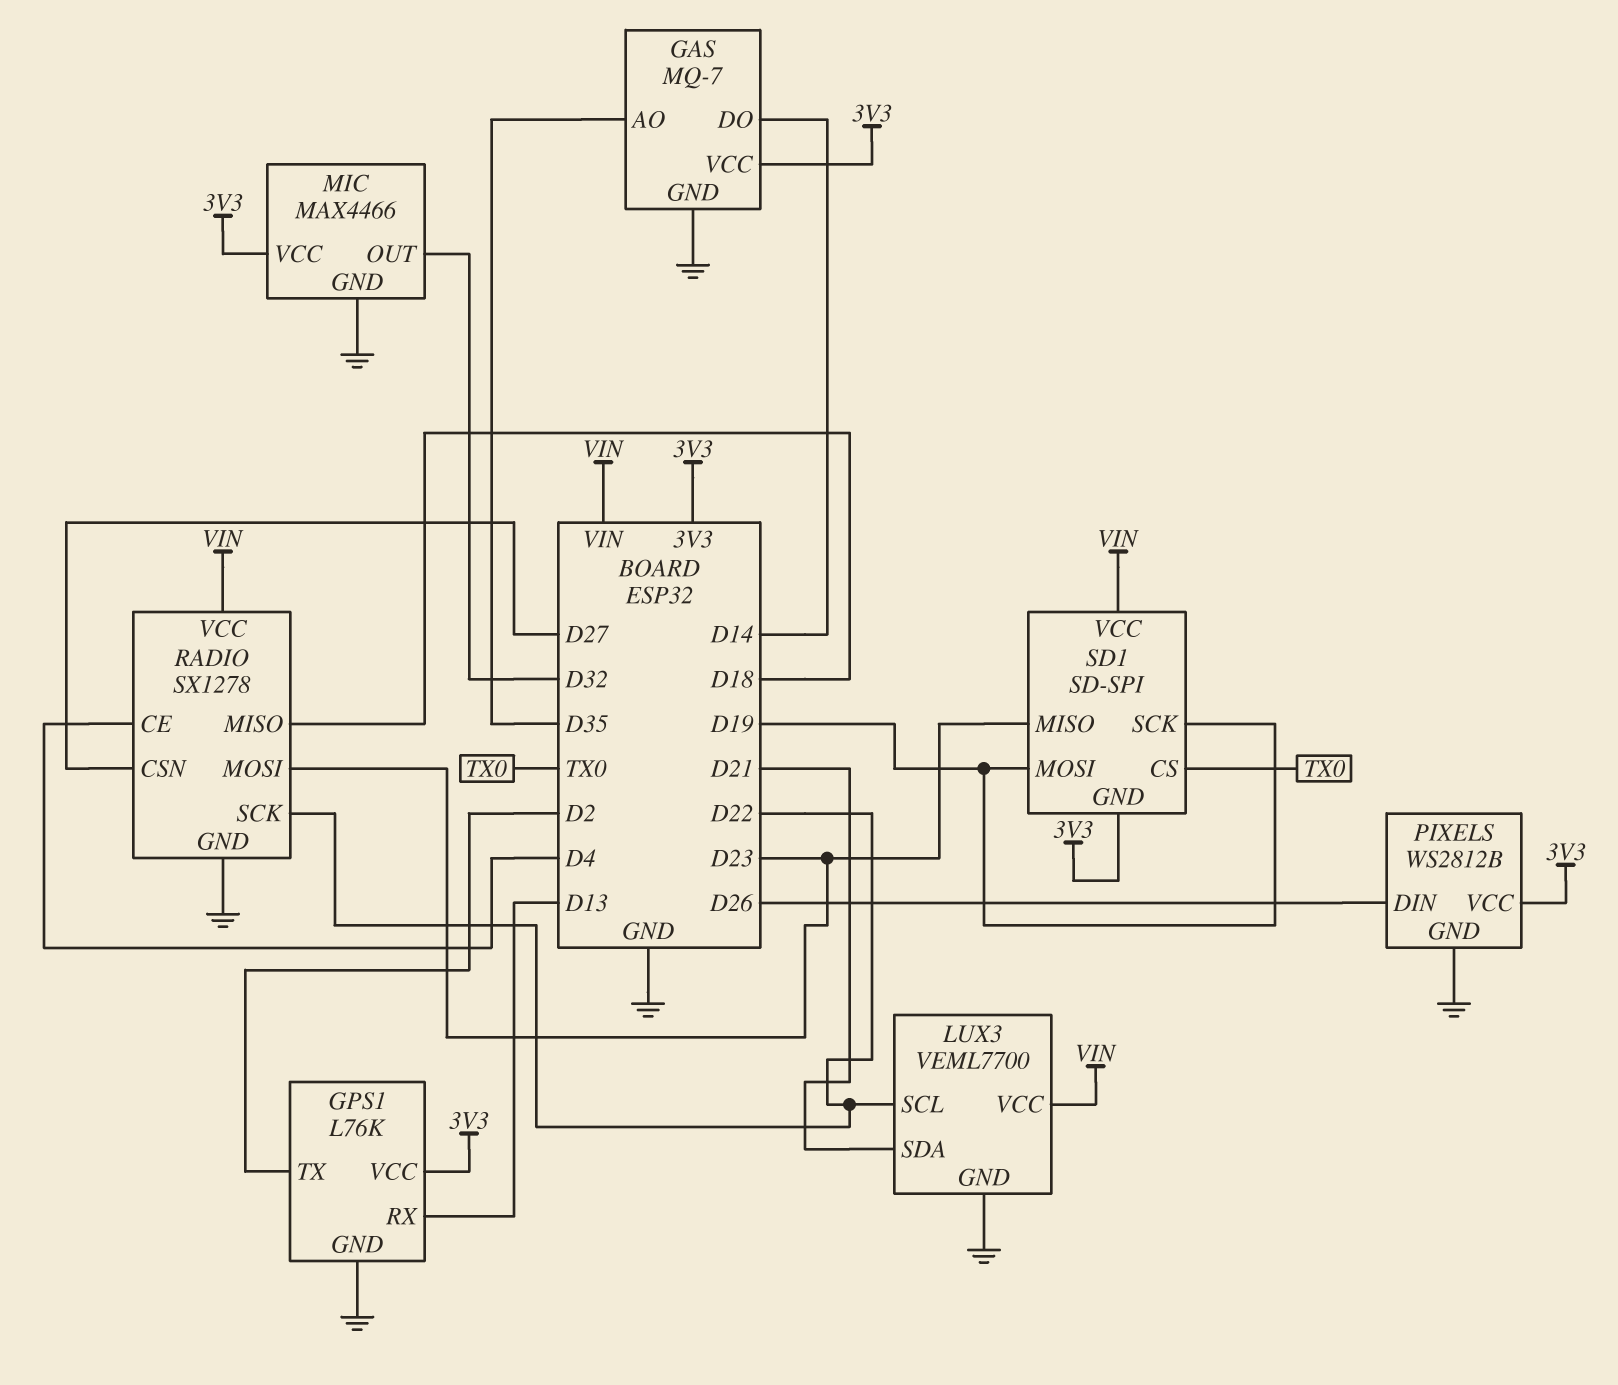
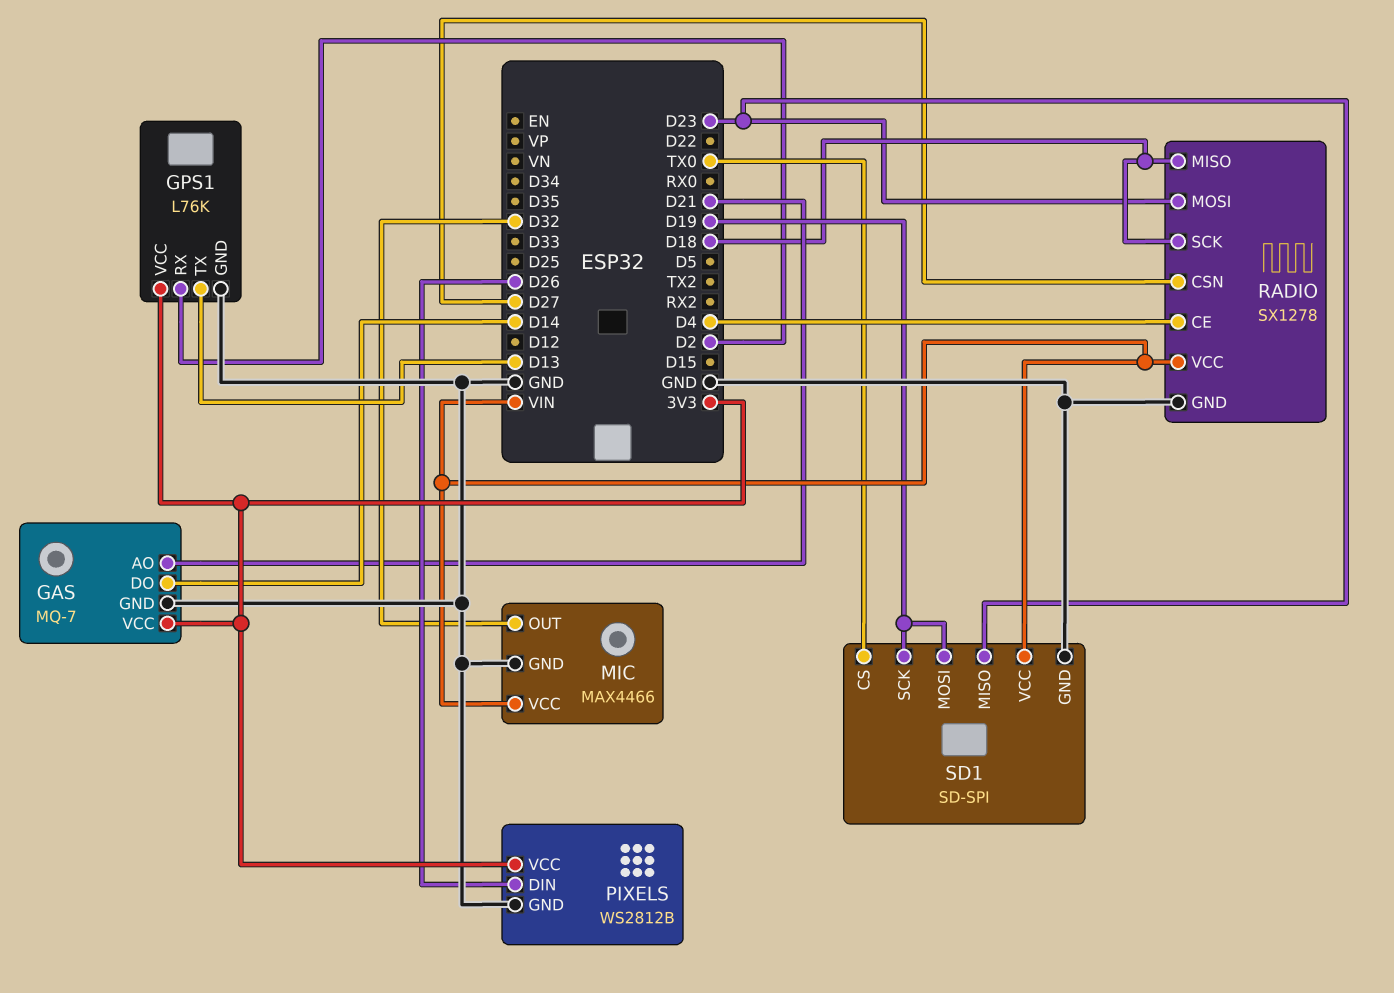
GAS pin AO: D35 -> D21
GPS1 pin RX: D13 -> D2
GPS1 pin TX: D2 -> D13
LUX3: VEML7700 -> none
LUX3 pin GND: GND -> none
LUX3 pin SCL: D22 -> none
LUX3 pin SDA: D21 -> none
LUX3 pin VCC: VIN -> none
MIC pin VCC: 3V3 -> VIN
RADIO pin SCK: D22 -> D18
SD1 pin GND: 3V3 -> GND

